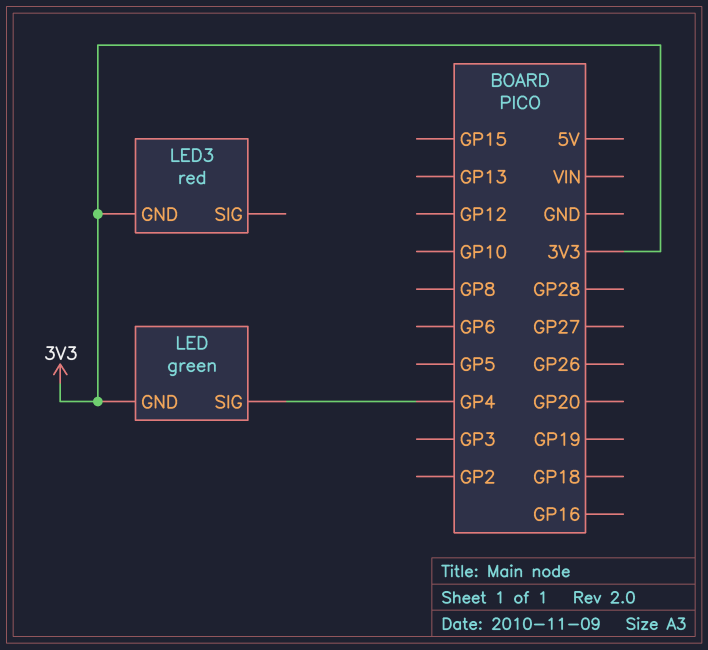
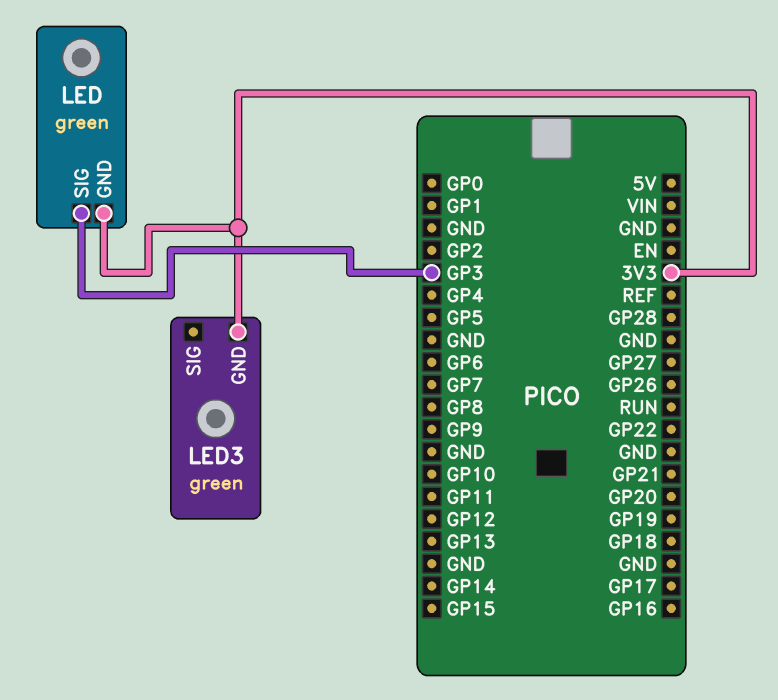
LED pin SIG: GP4 -> GP3
LED3: red -> green

